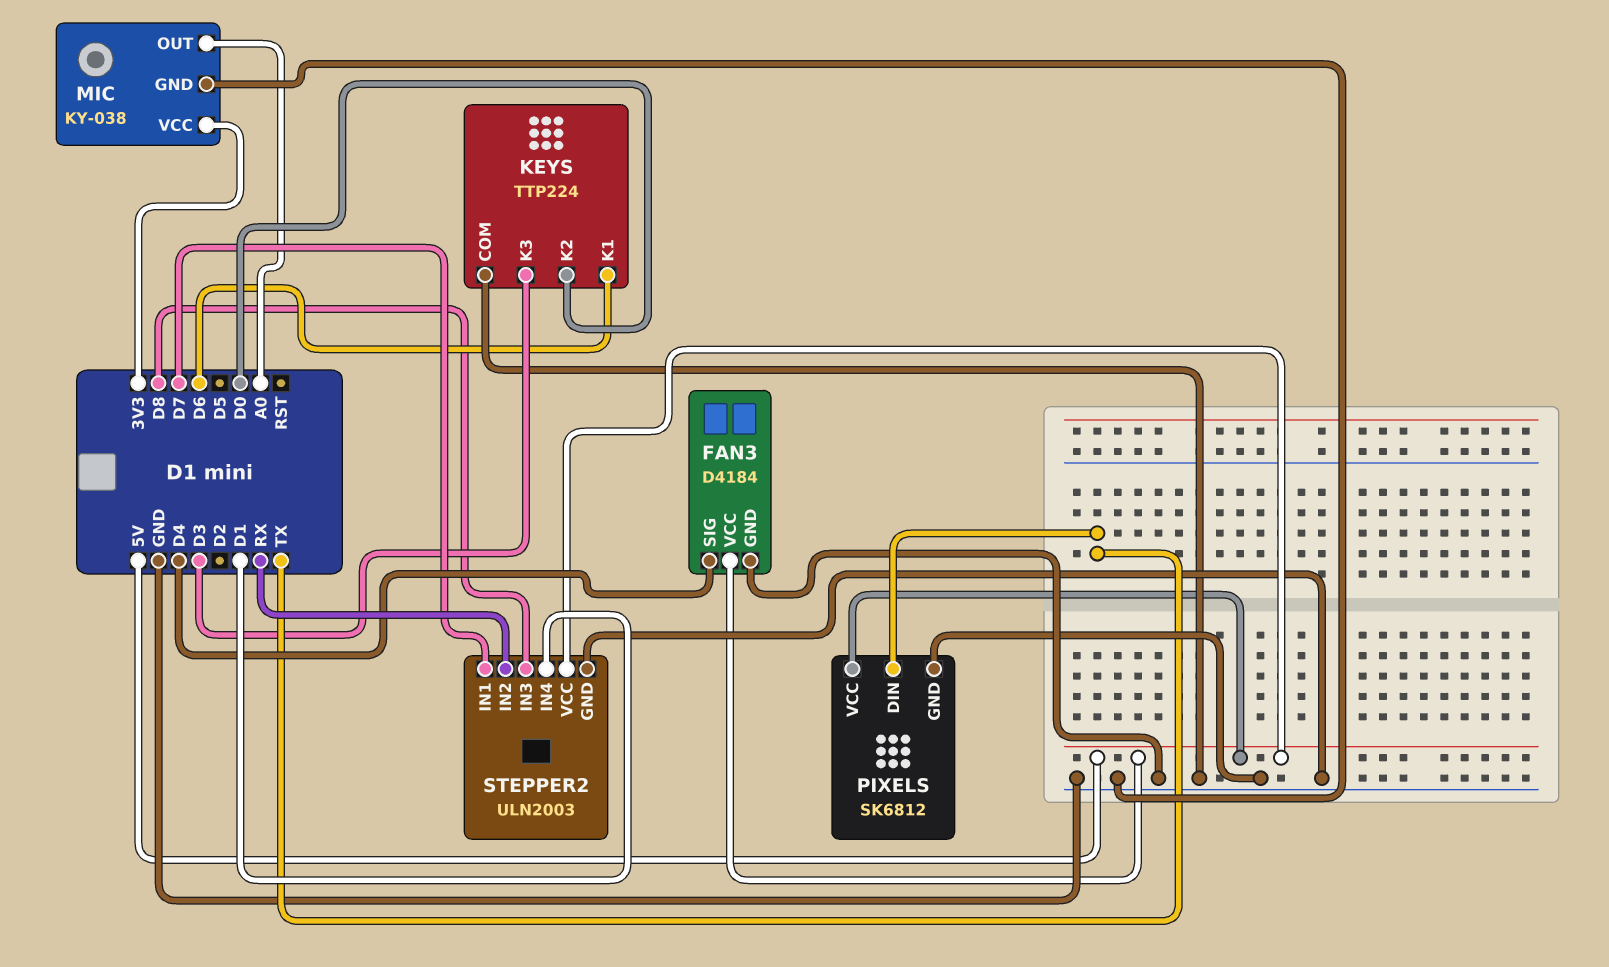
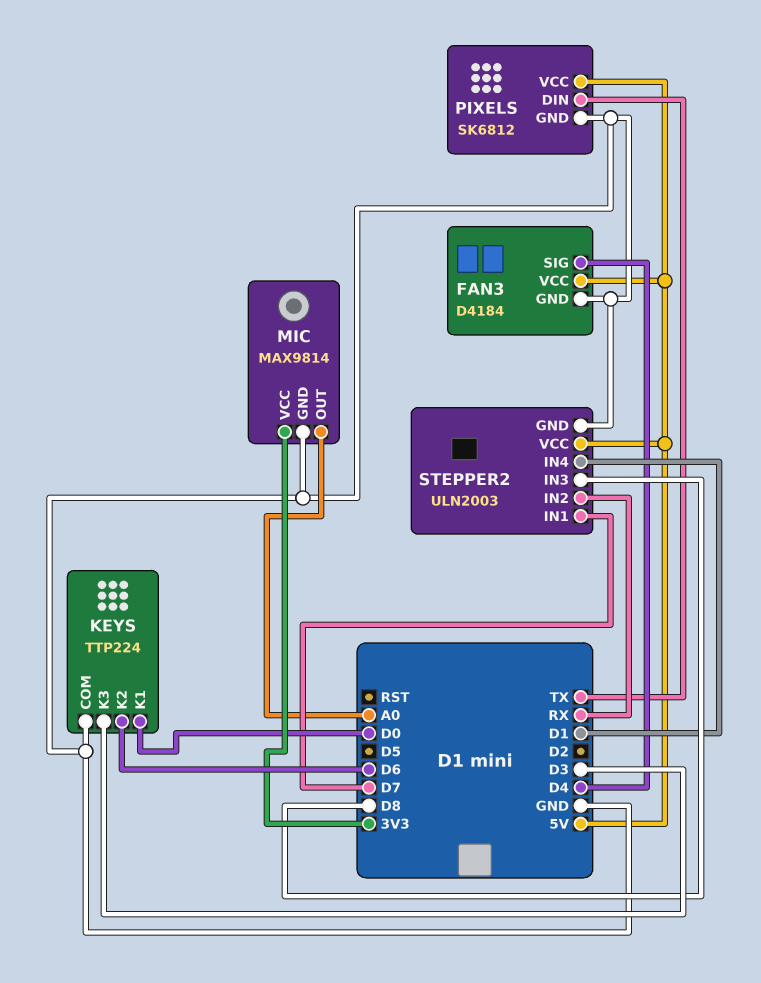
KEYS pin K1: D6 -> D0
KEYS pin K2: D0 -> D6
MIC: KY-038 -> MAX9814

